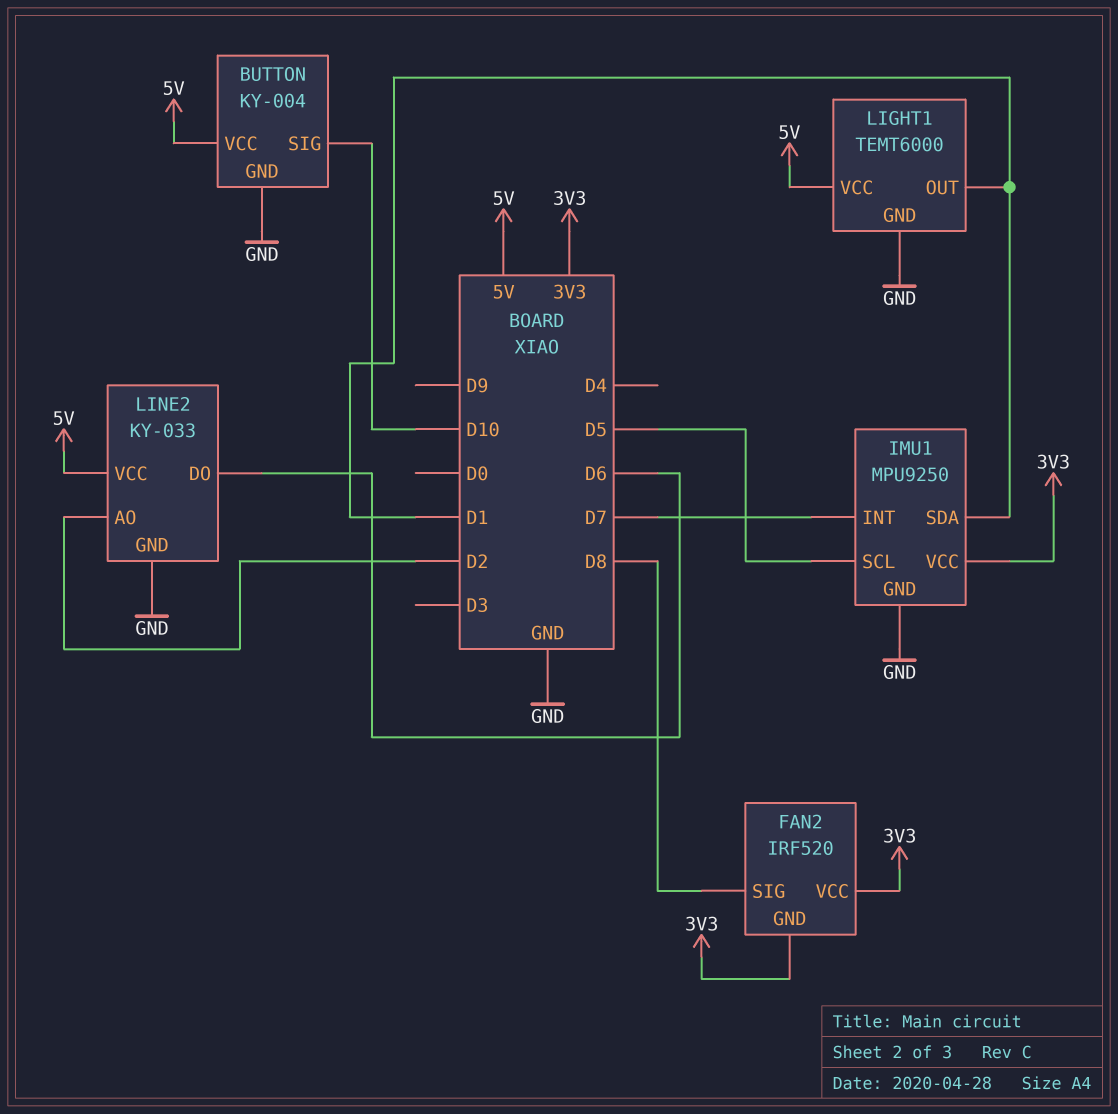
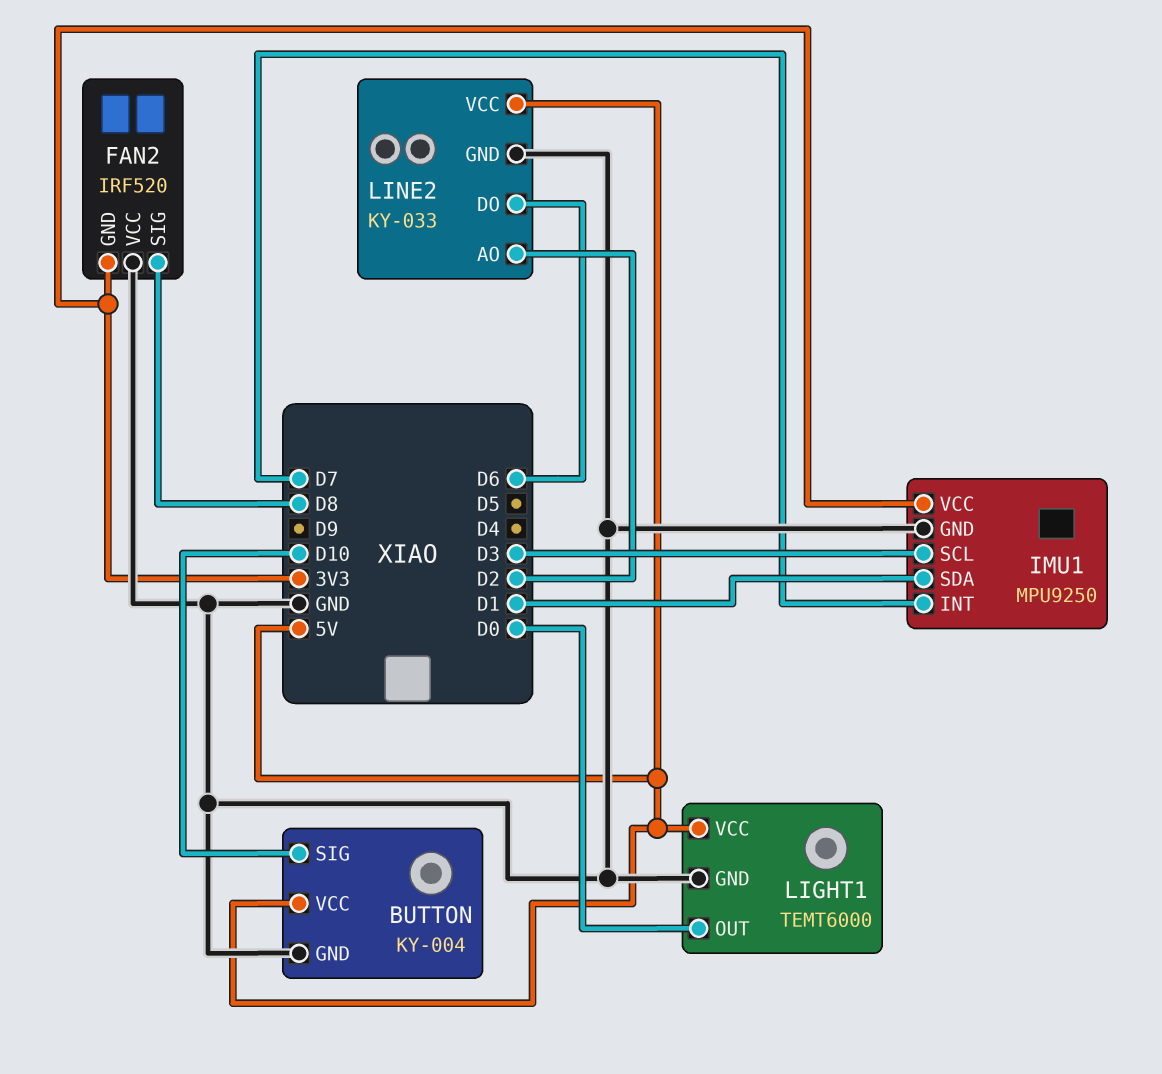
FAN2 pin VCC: 3V3 -> GND
IMU1 pin SCL: D5 -> D3
LIGHT1 pin OUT: D1 -> D0

